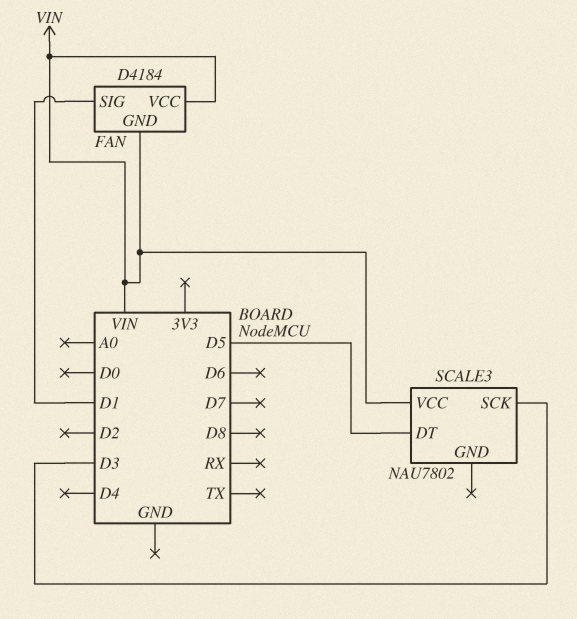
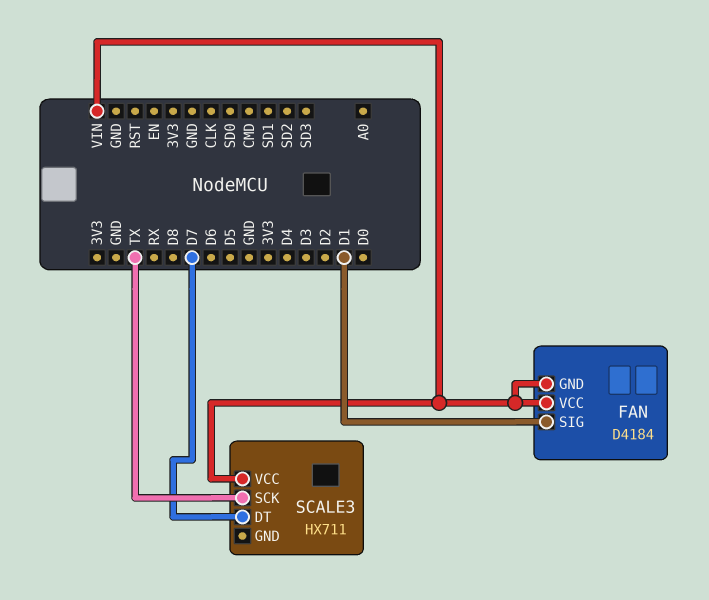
SCALE3: NAU7802 -> HX711
SCALE3 pin DT: D5 -> D7
SCALE3 pin SCK: D3 -> TX

